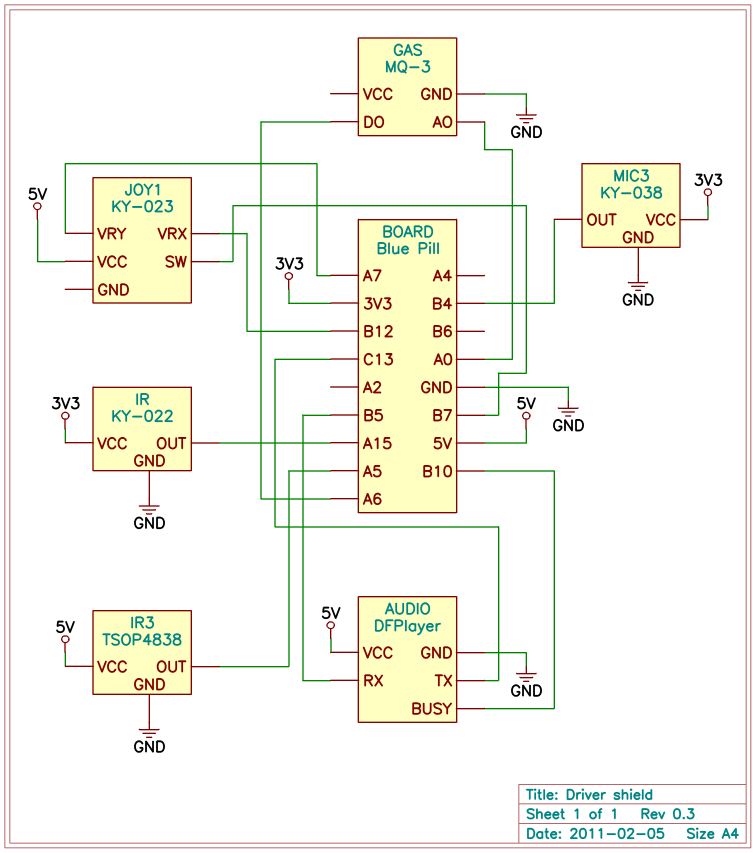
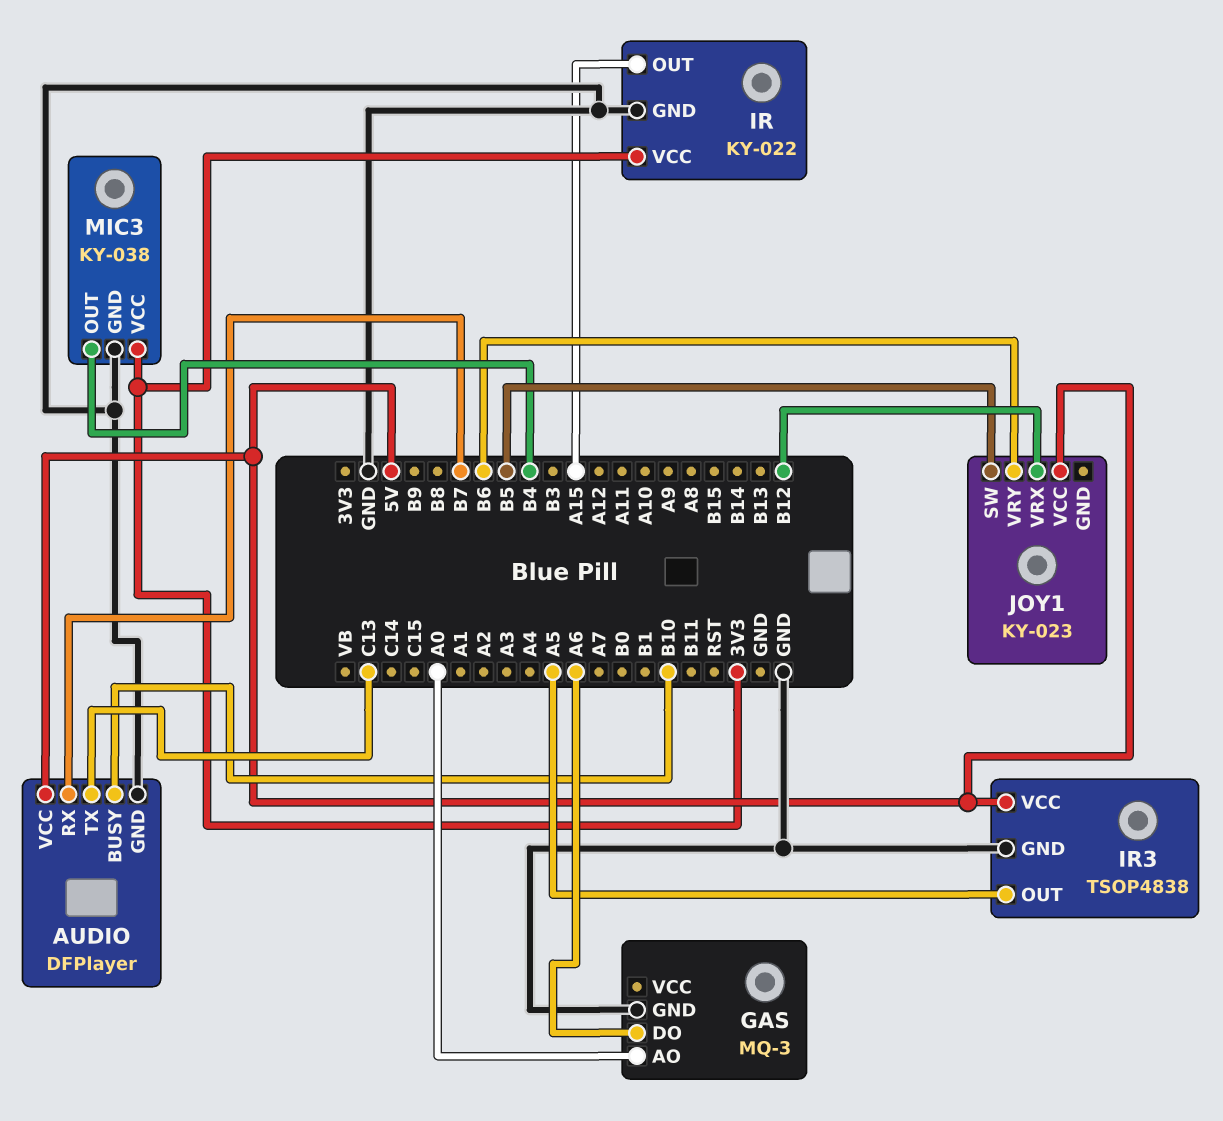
AUDIO pin RX: B5 -> B7
JOY1 pin SW: B7 -> B5
JOY1 pin VRY: A7 -> B6

